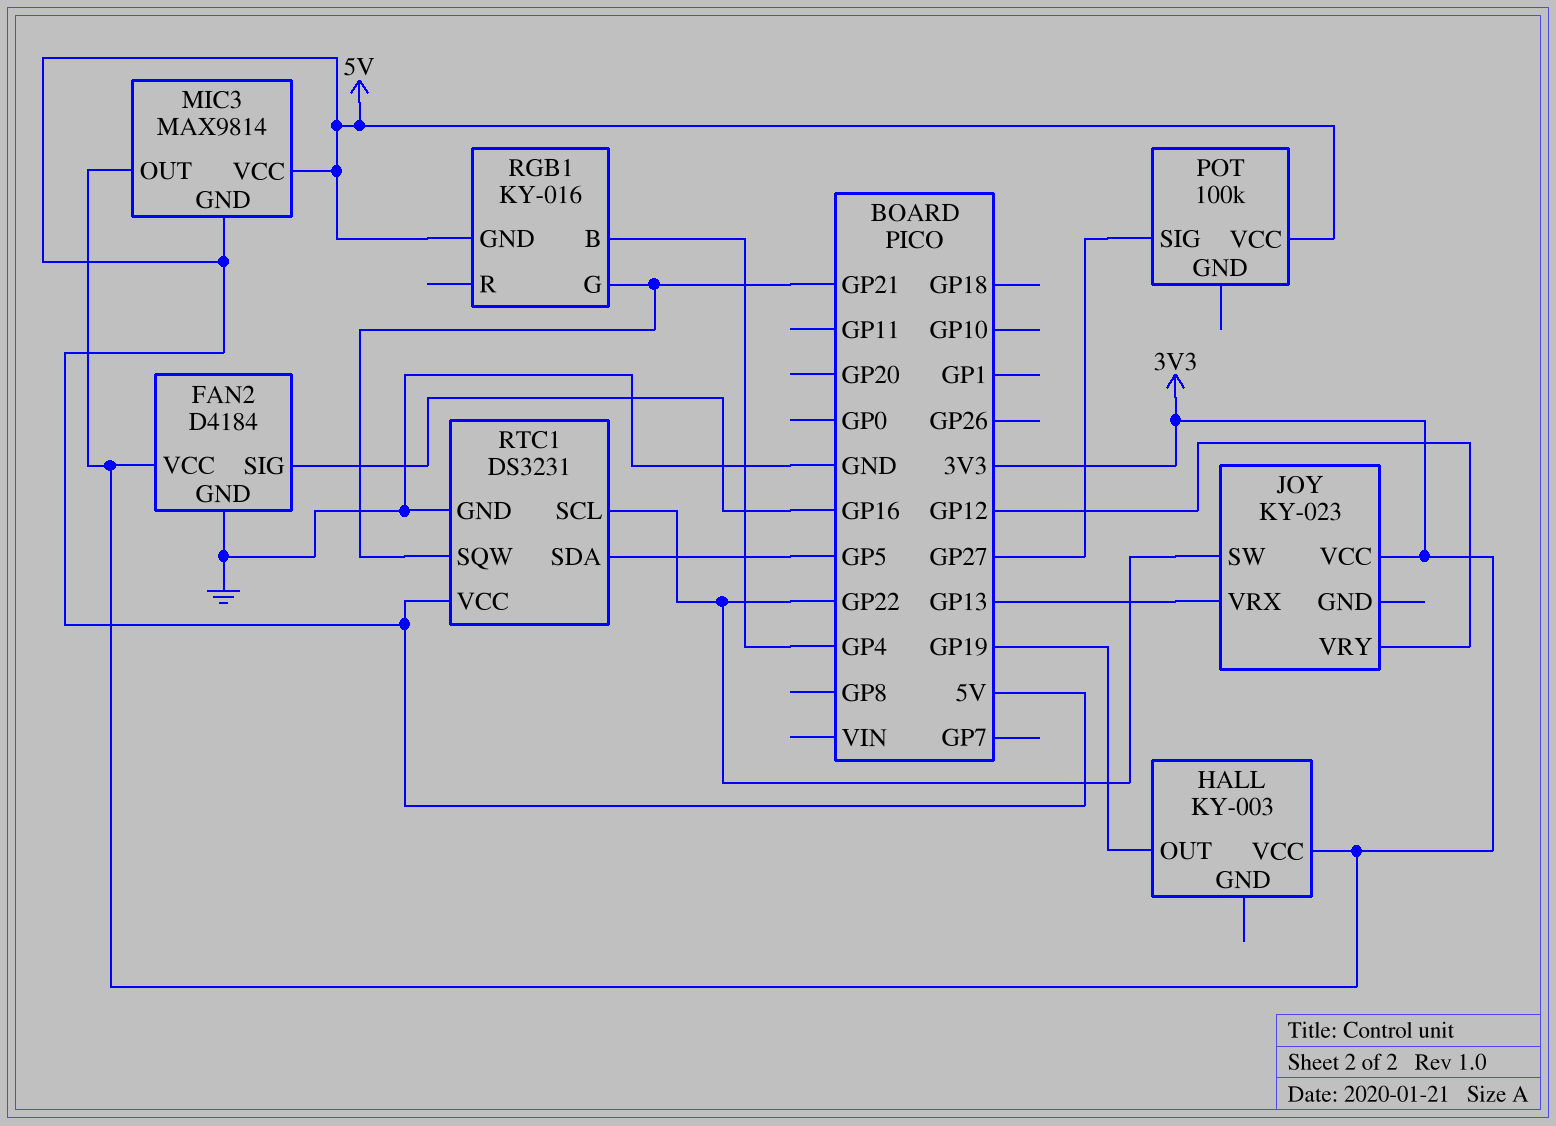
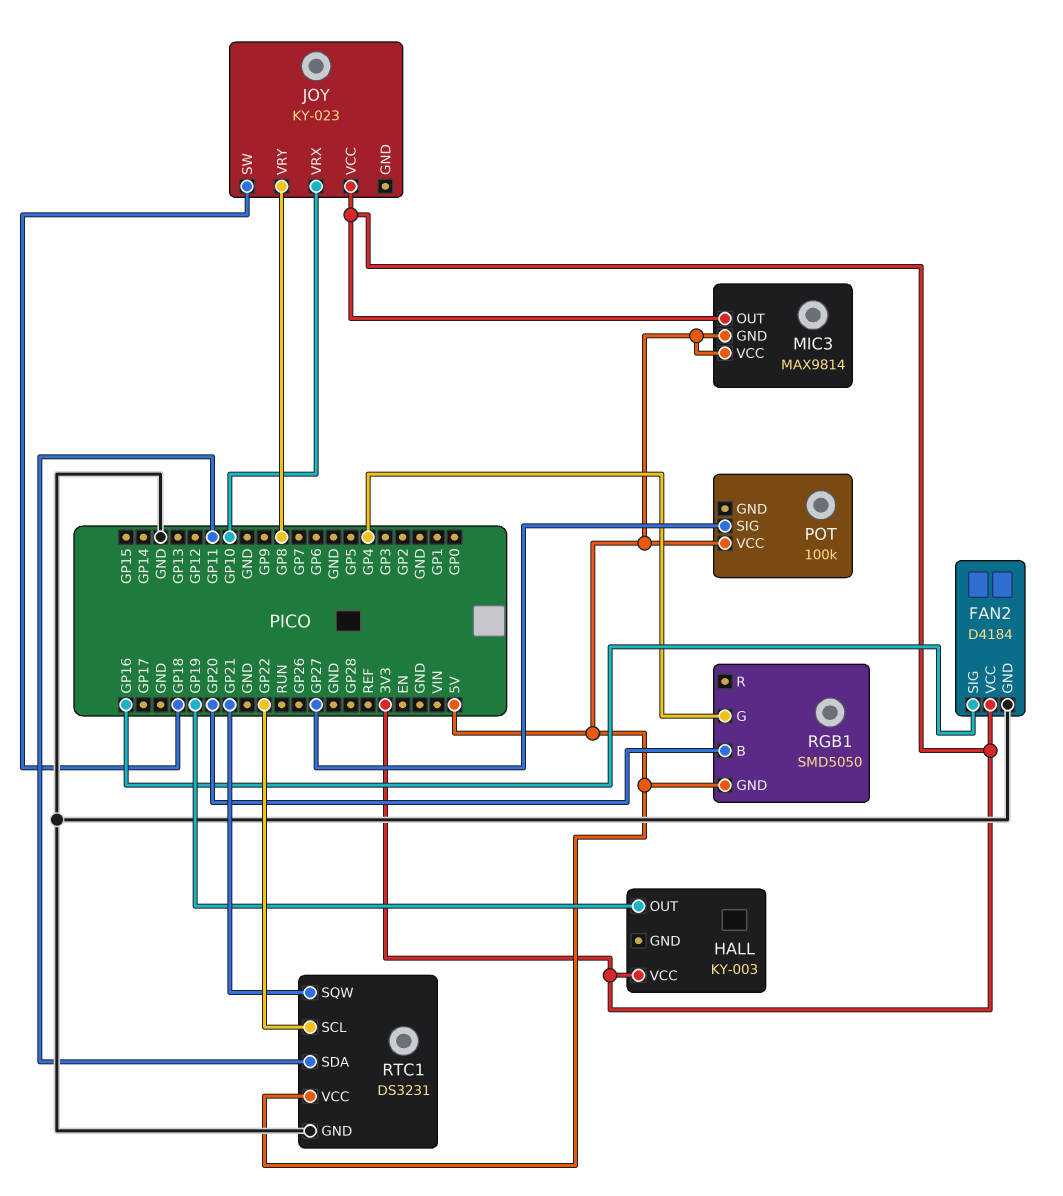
JOY pin SW: GP22 -> GP18
JOY pin VRX: GP13 -> GP10
JOY pin VRY: GP12 -> GP8
RGB1: KY-016 -> SMD5050
RGB1 pin B: GP4 -> GP20
RGB1 pin G: GP21 -> GP4
RTC1 pin SDA: GP5 -> GP11

